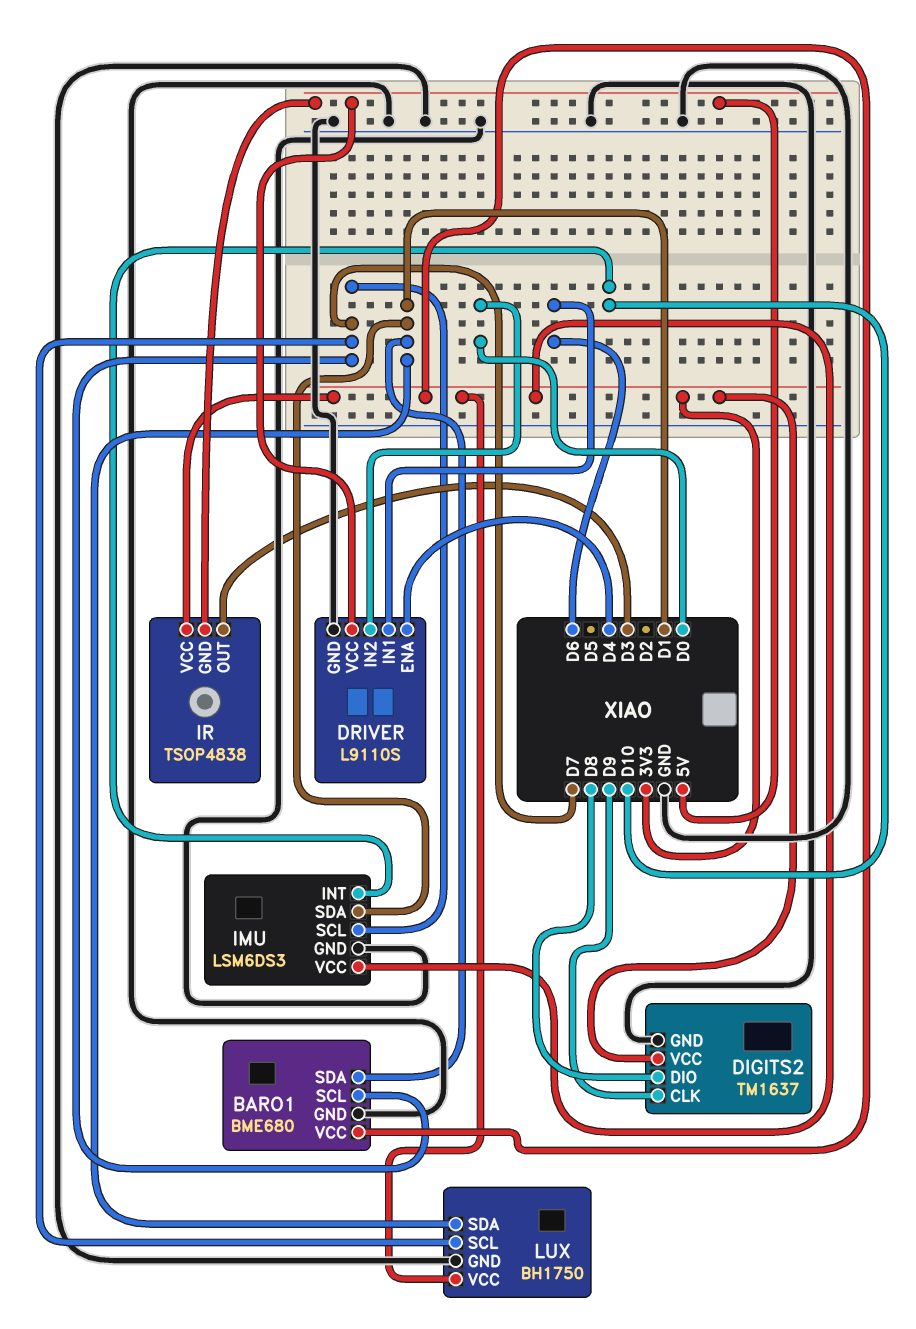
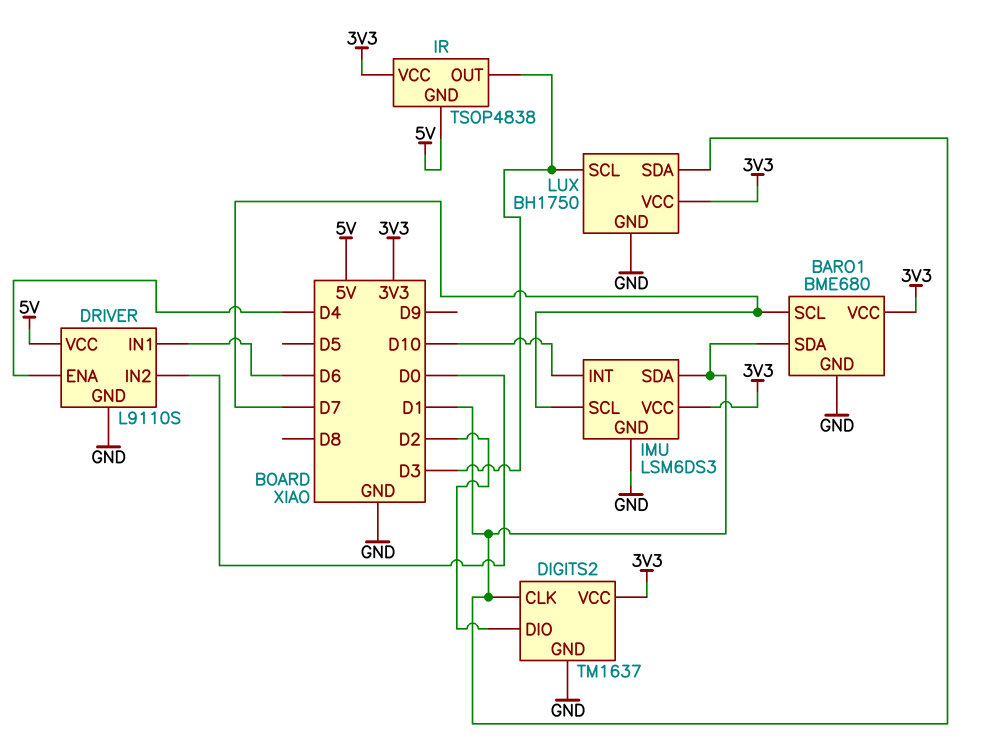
DIGITS2 pin CLK: D9 -> D1
DIGITS2 pin DIO: D8 -> D2
LUX pin SCL: D7 -> D3

